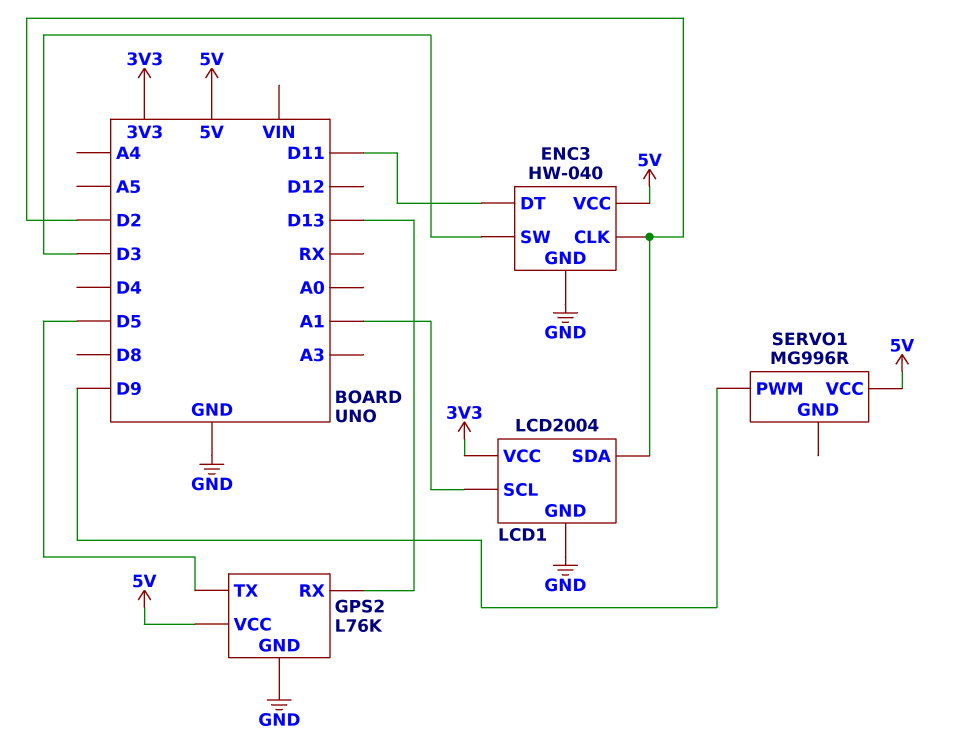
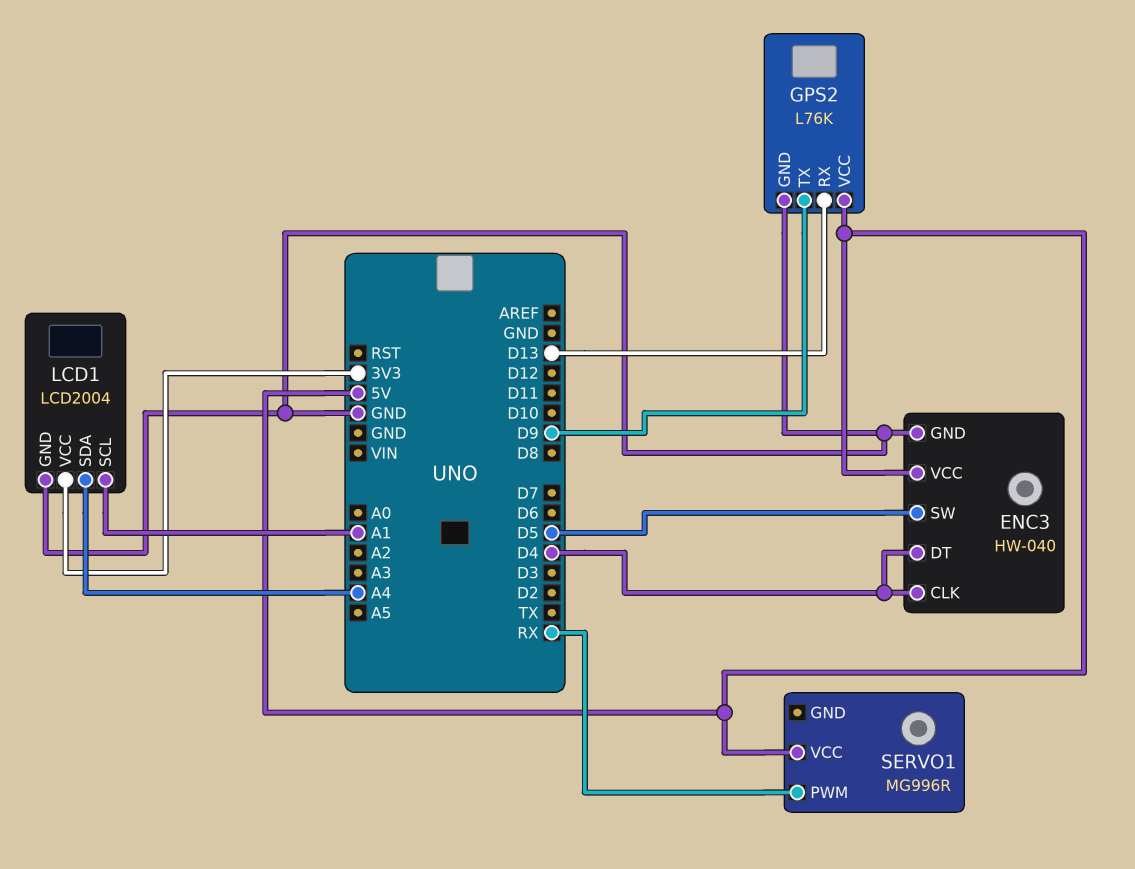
ENC3 pin CLK: D2 -> D4
ENC3 pin DT: D11 -> D4
ENC3 pin SW: D3 -> D5
GPS2 pin TX: D5 -> D9
LCD1 pin SDA: D2 -> A4
SERVO1 pin PWM: D9 -> RX

